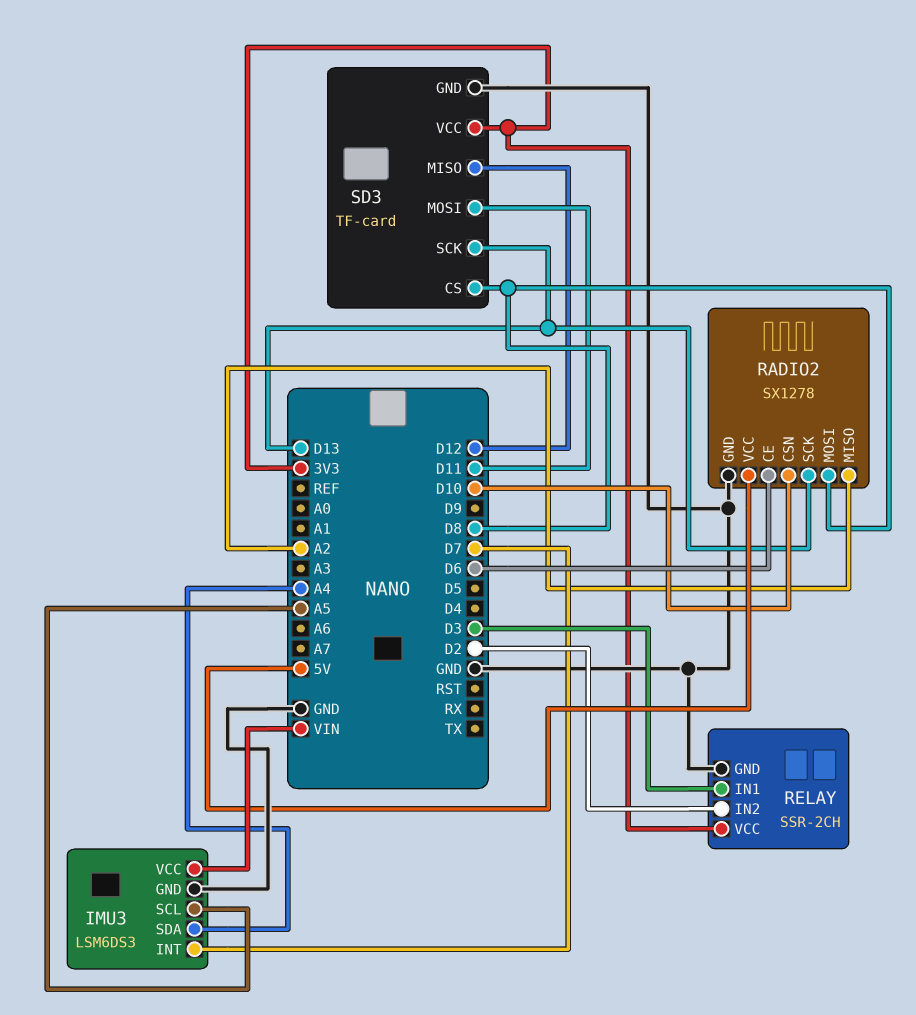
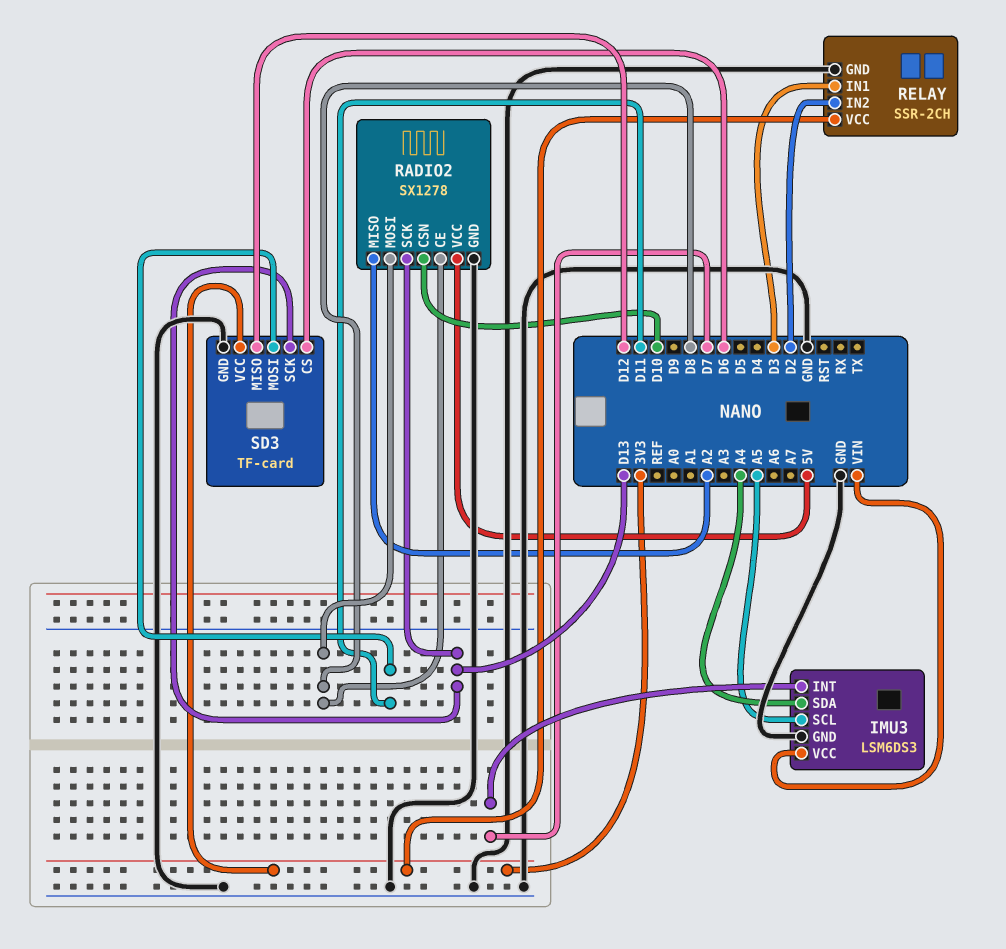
RADIO2 pin CE: D6 -> D8
SD3 pin CS: D8 -> D6

